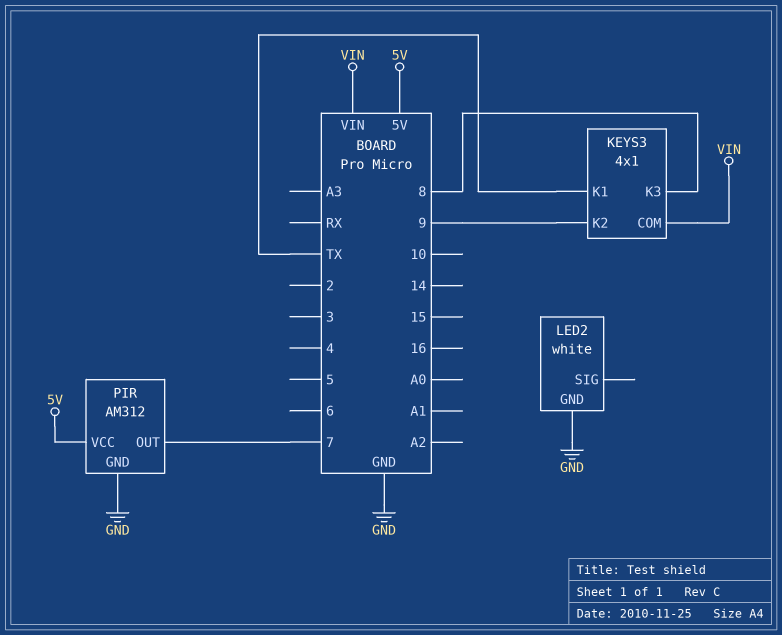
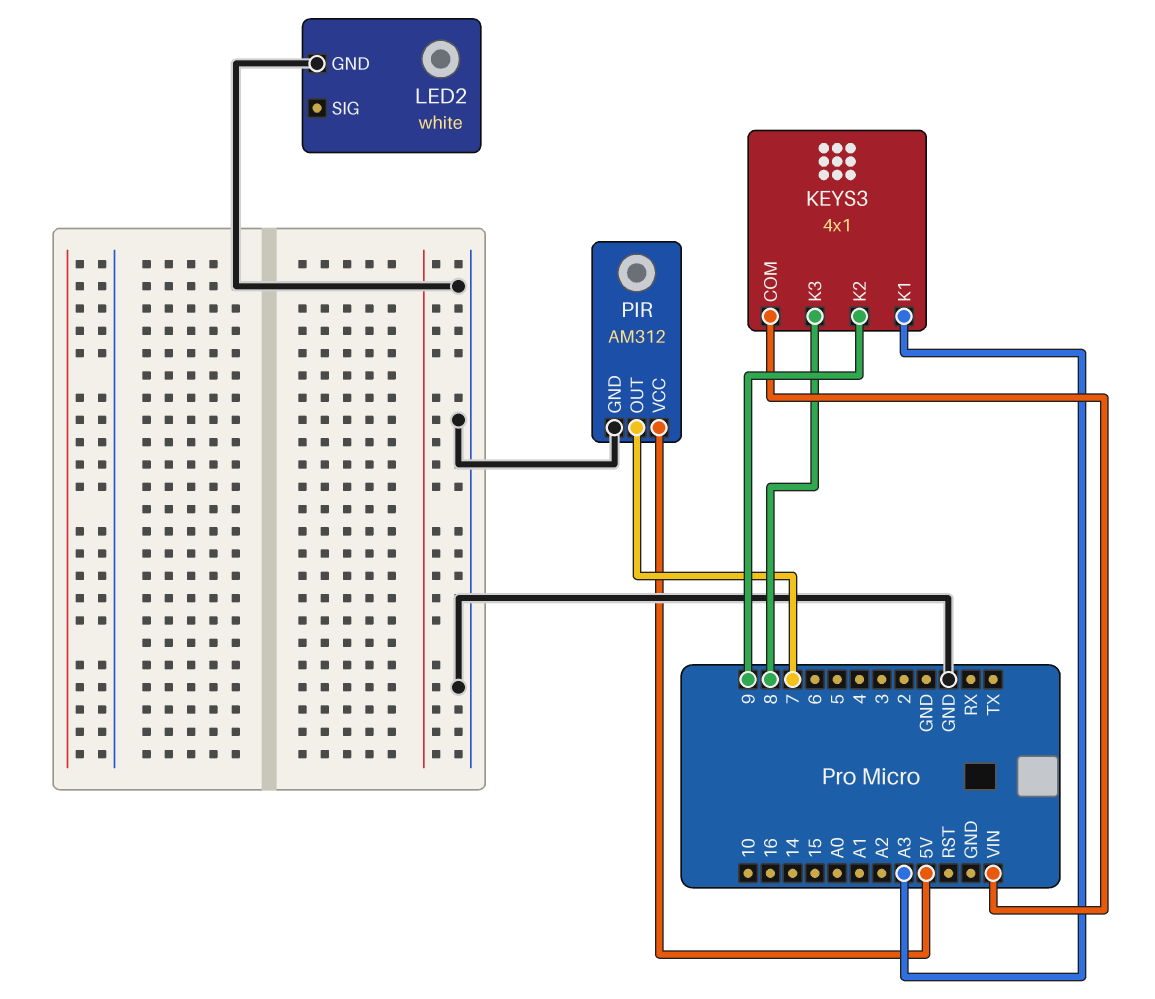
KEYS3 pin K1: TX -> A3

